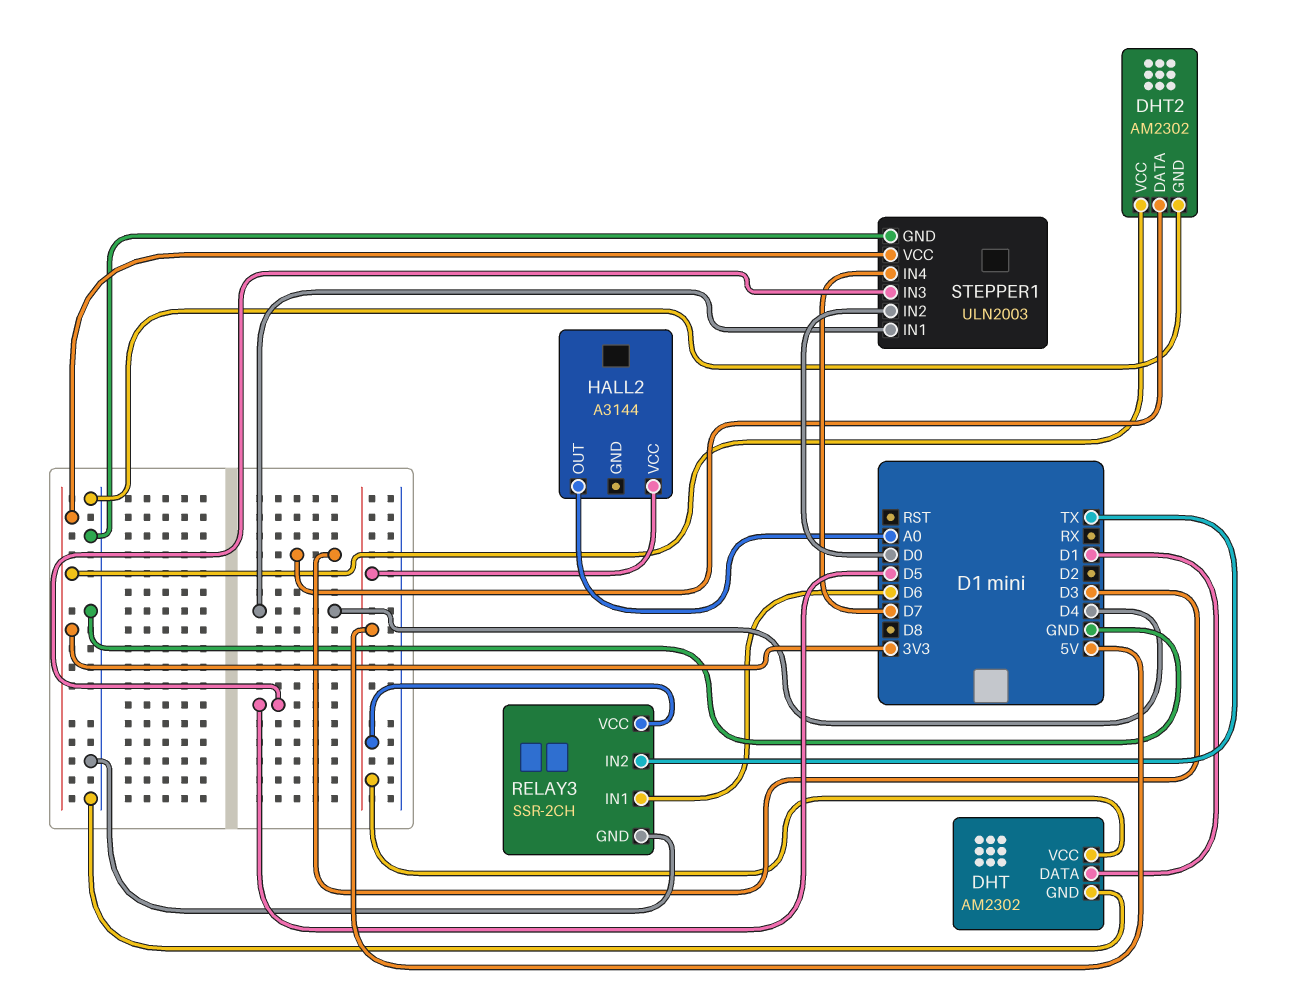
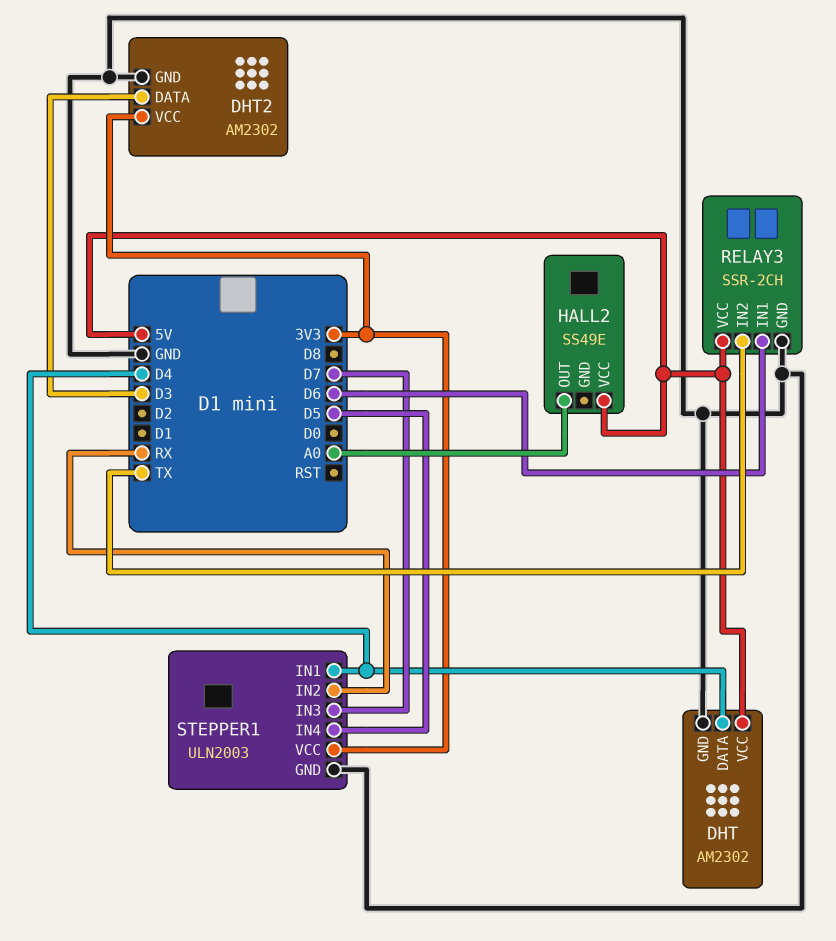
DHT pin DATA: D1 -> D4
HALL2: A3144 -> SS49E
STEPPER1 pin IN2: D0 -> RX
STEPPER1 pin IN3: D5 -> D7
STEPPER1 pin IN4: D7 -> D5

